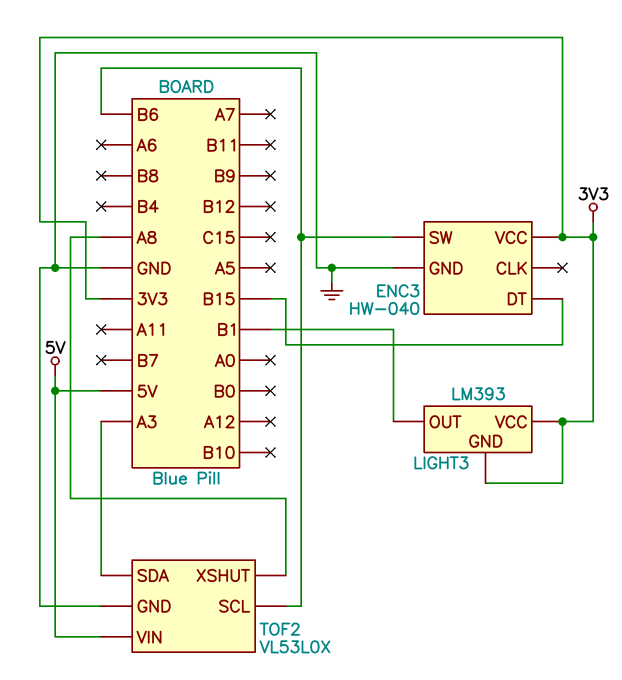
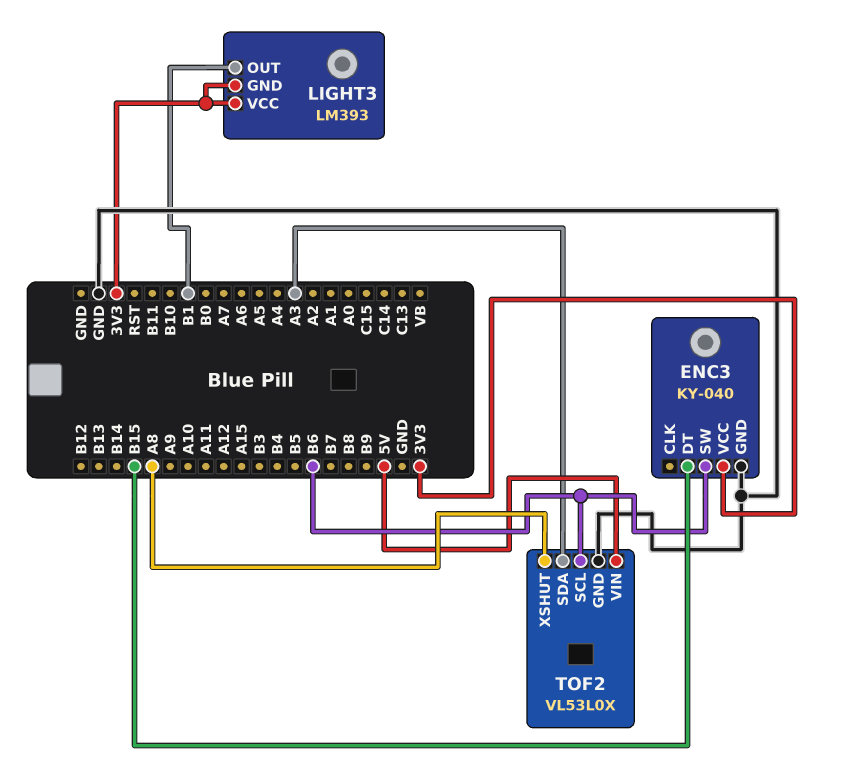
ENC3: HW-040 -> KY-040

